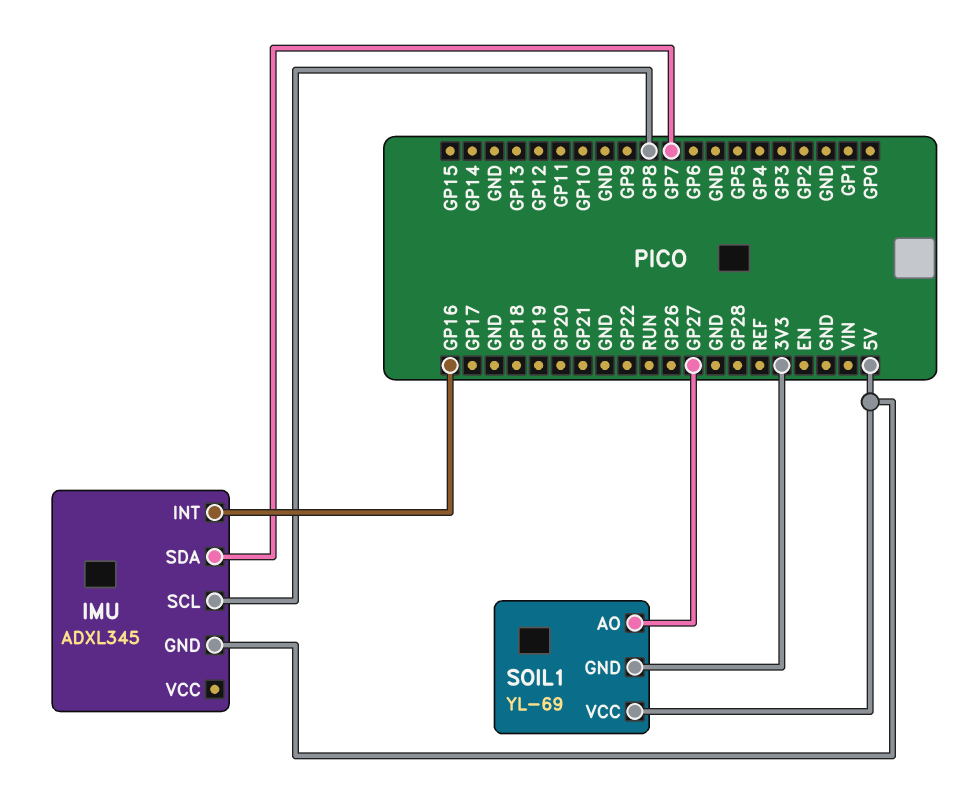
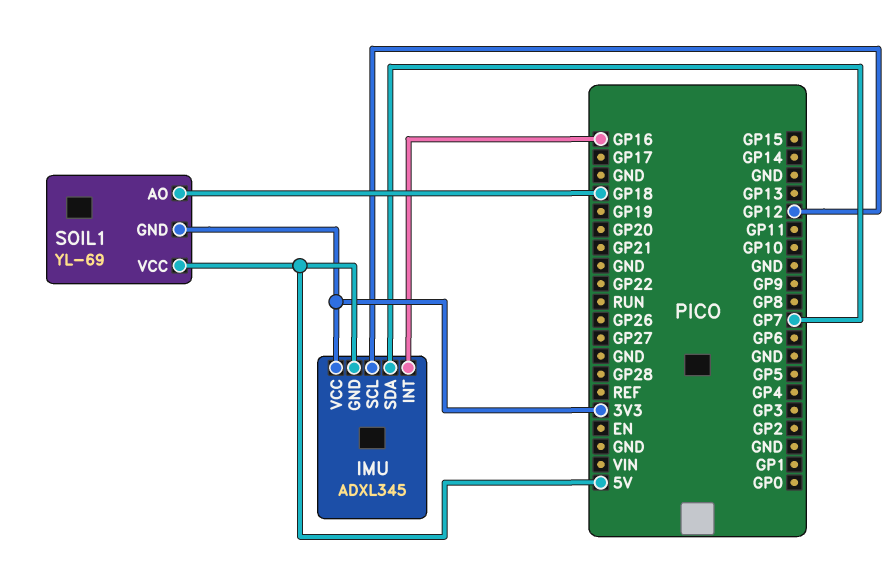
IMU pin SCL: GP8 -> GP12
IMU pin VCC: none -> 3V3
SOIL1 pin AO: GP27 -> GP18

